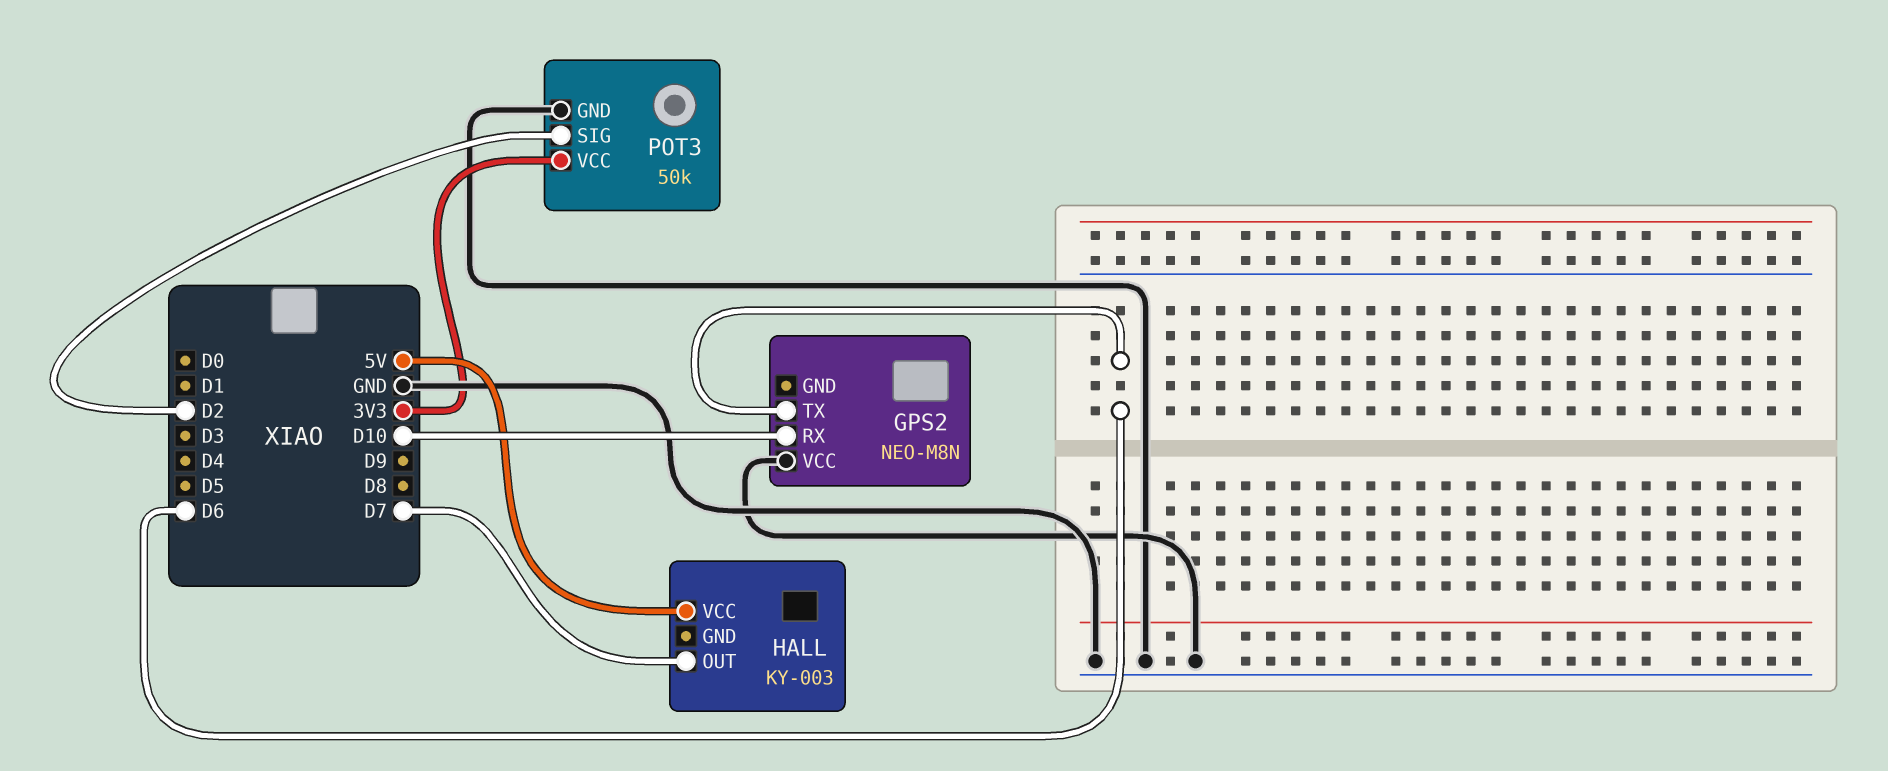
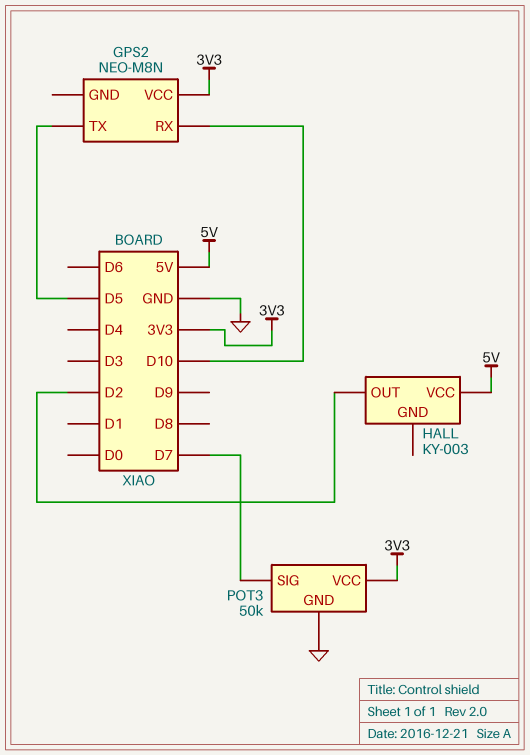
GPS2 pin TX: D6 -> D5
GPS2 pin VCC: GND -> 3V3
HALL pin OUT: D7 -> D2
POT3 pin SIG: D2 -> D7

